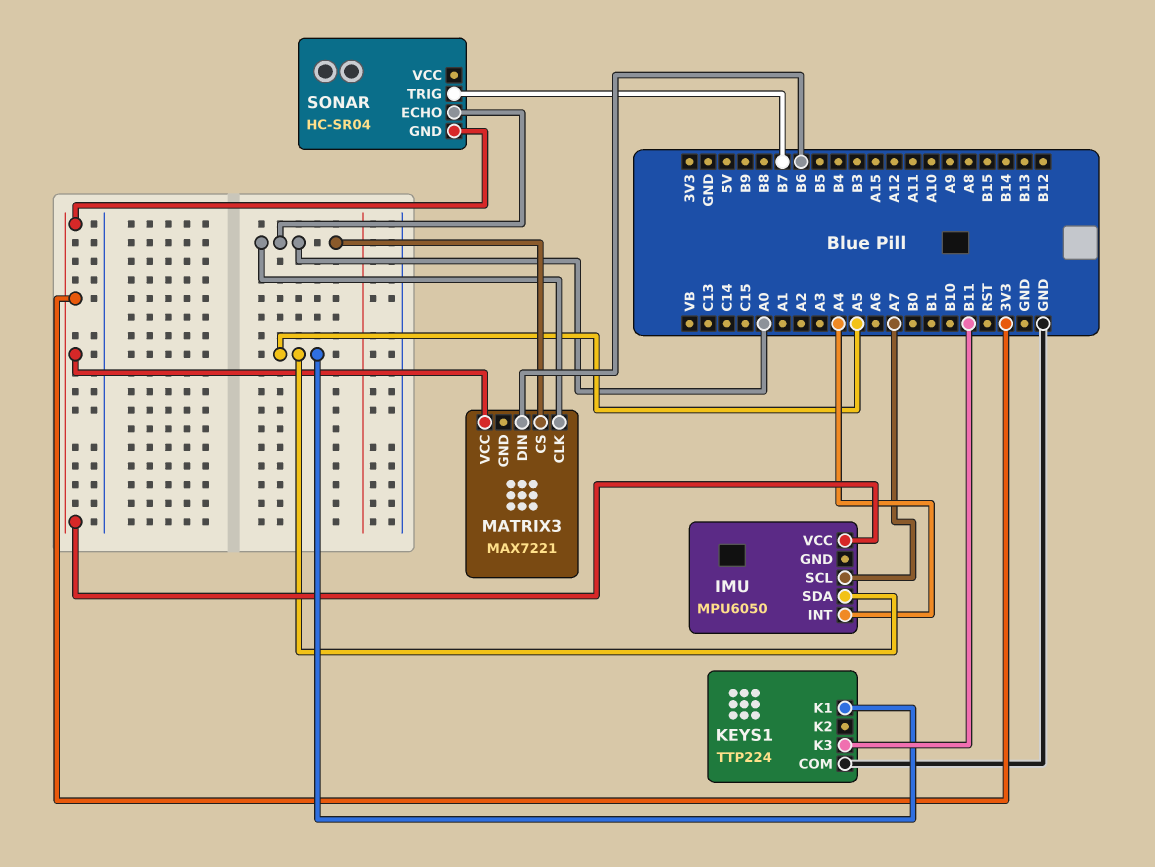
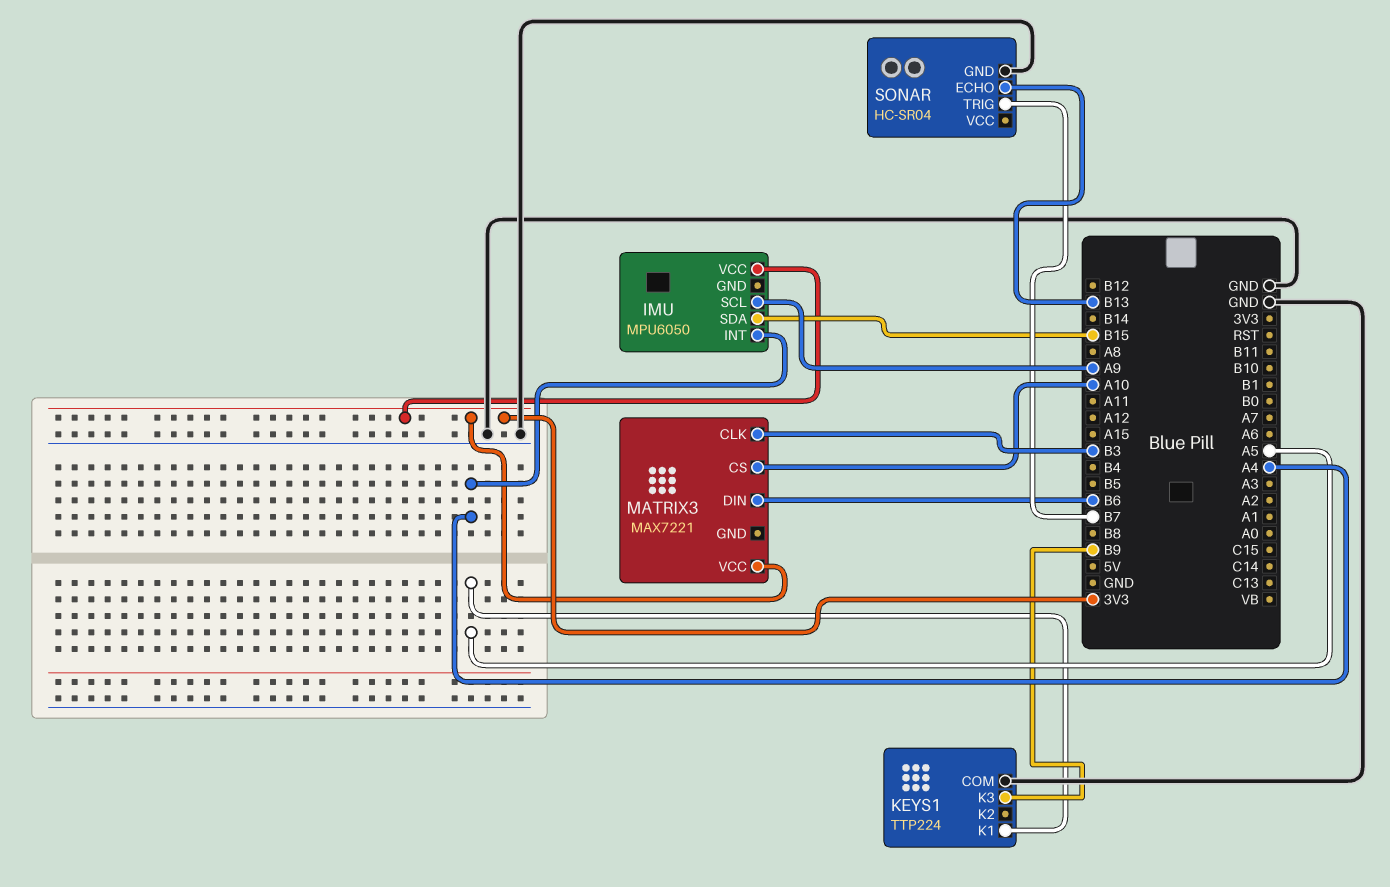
IMU pin SCL: A7 -> A9
IMU pin SDA: A5 -> B15
KEYS1 pin K3: B11 -> B9
MATRIX3 pin CLK: A0 -> B3
MATRIX3 pin CS: A0 -> A10
SONAR pin ECHO: A0 -> B13
SONAR pin GND: 3V3 -> GND

